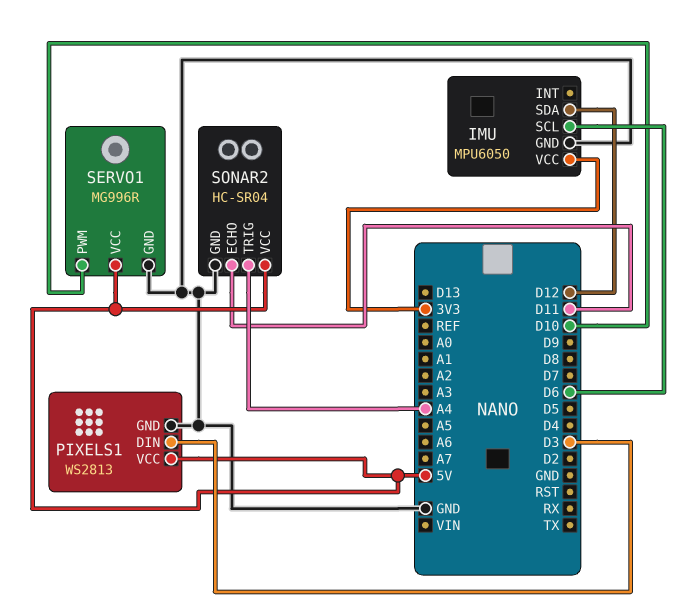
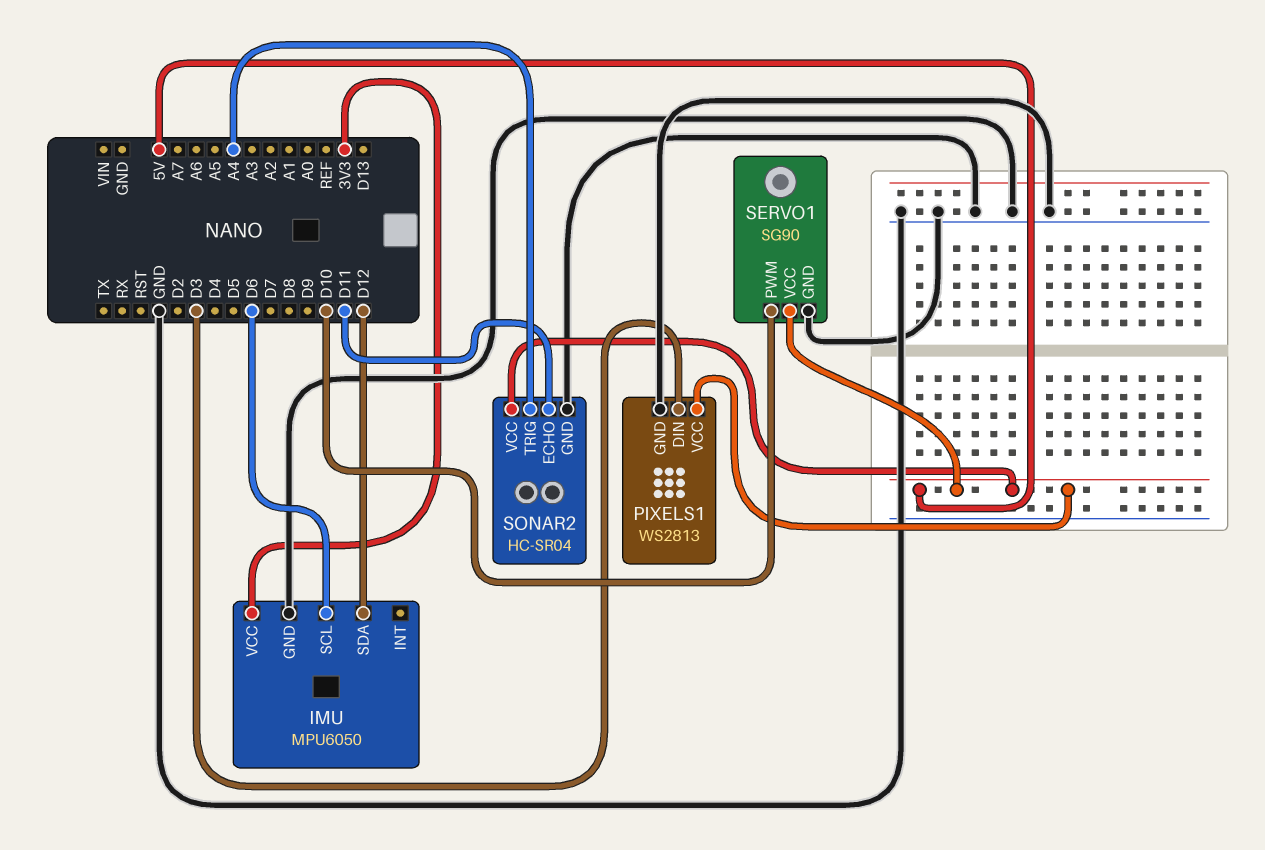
SERVO1: MG996R -> SG90

